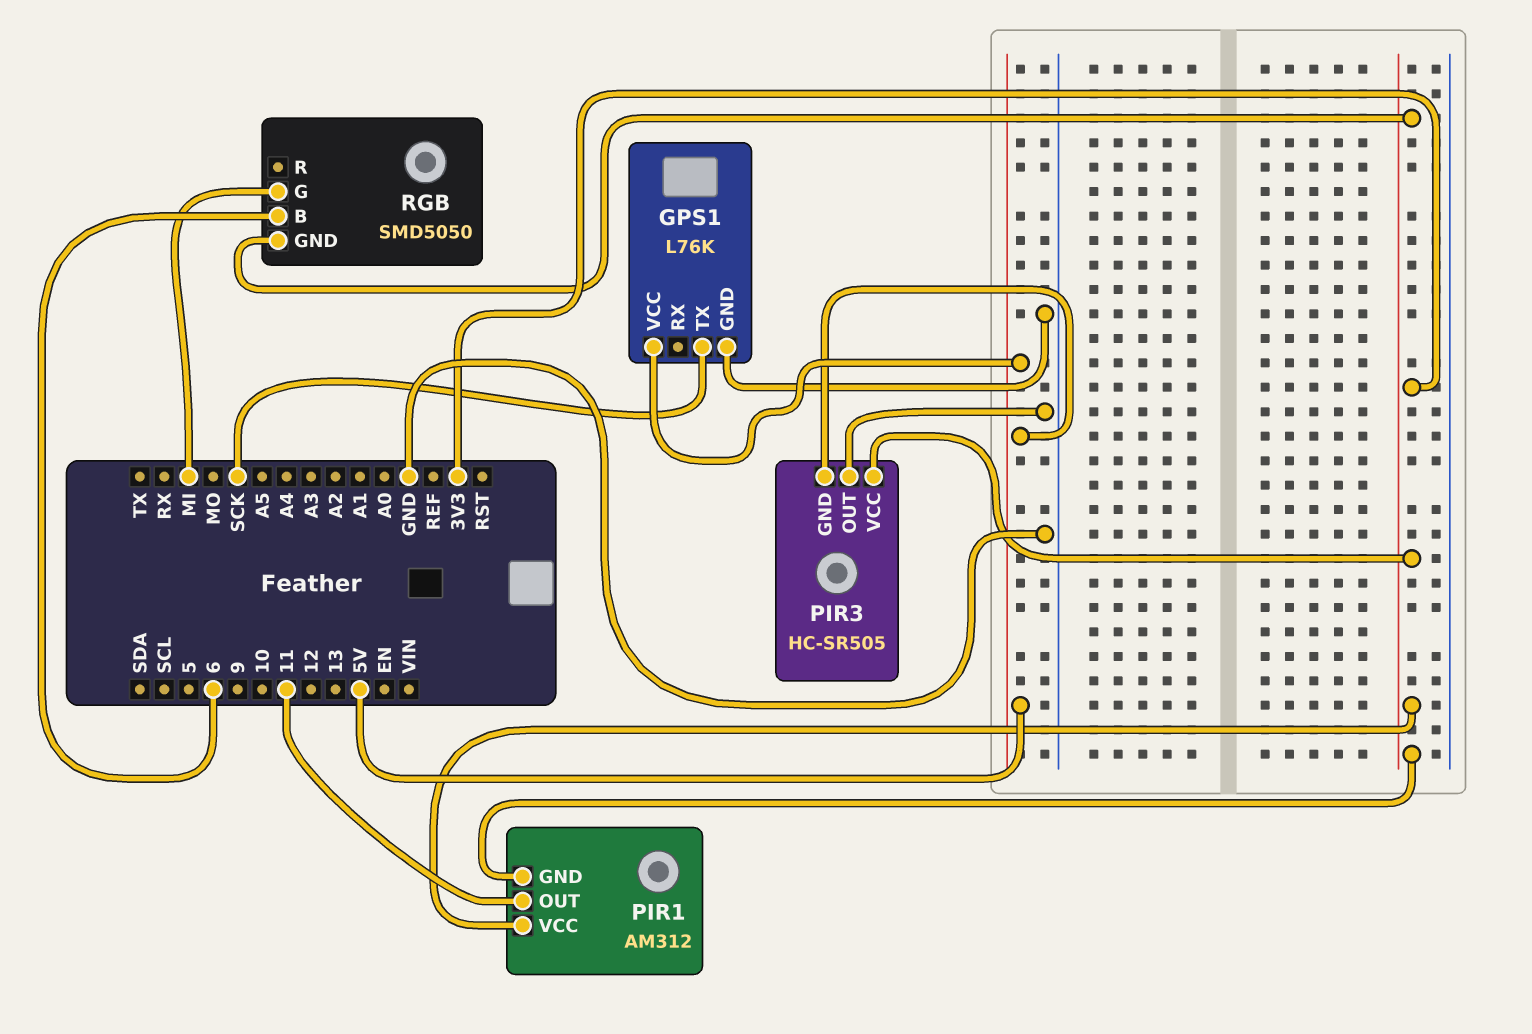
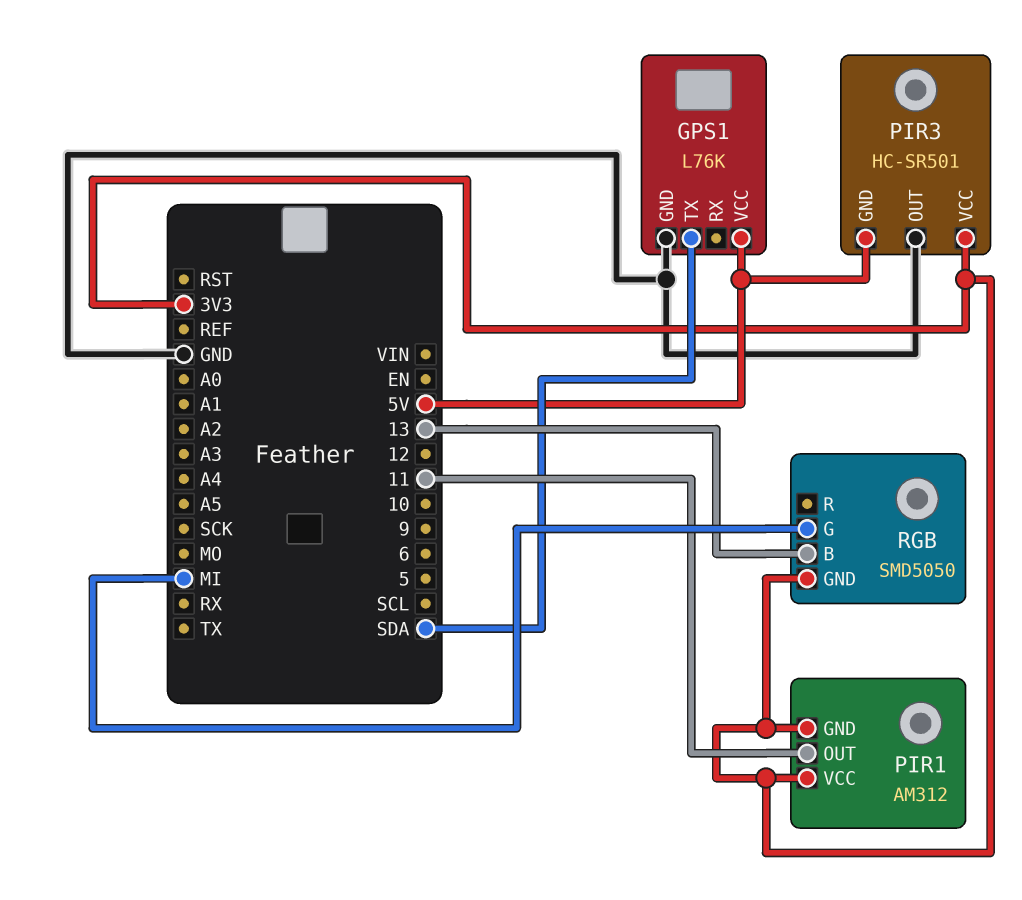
GPS1 pin TX: SCK -> SDA
PIR3: HC-SR505 -> HC-SR501
RGB pin B: 6 -> 13

